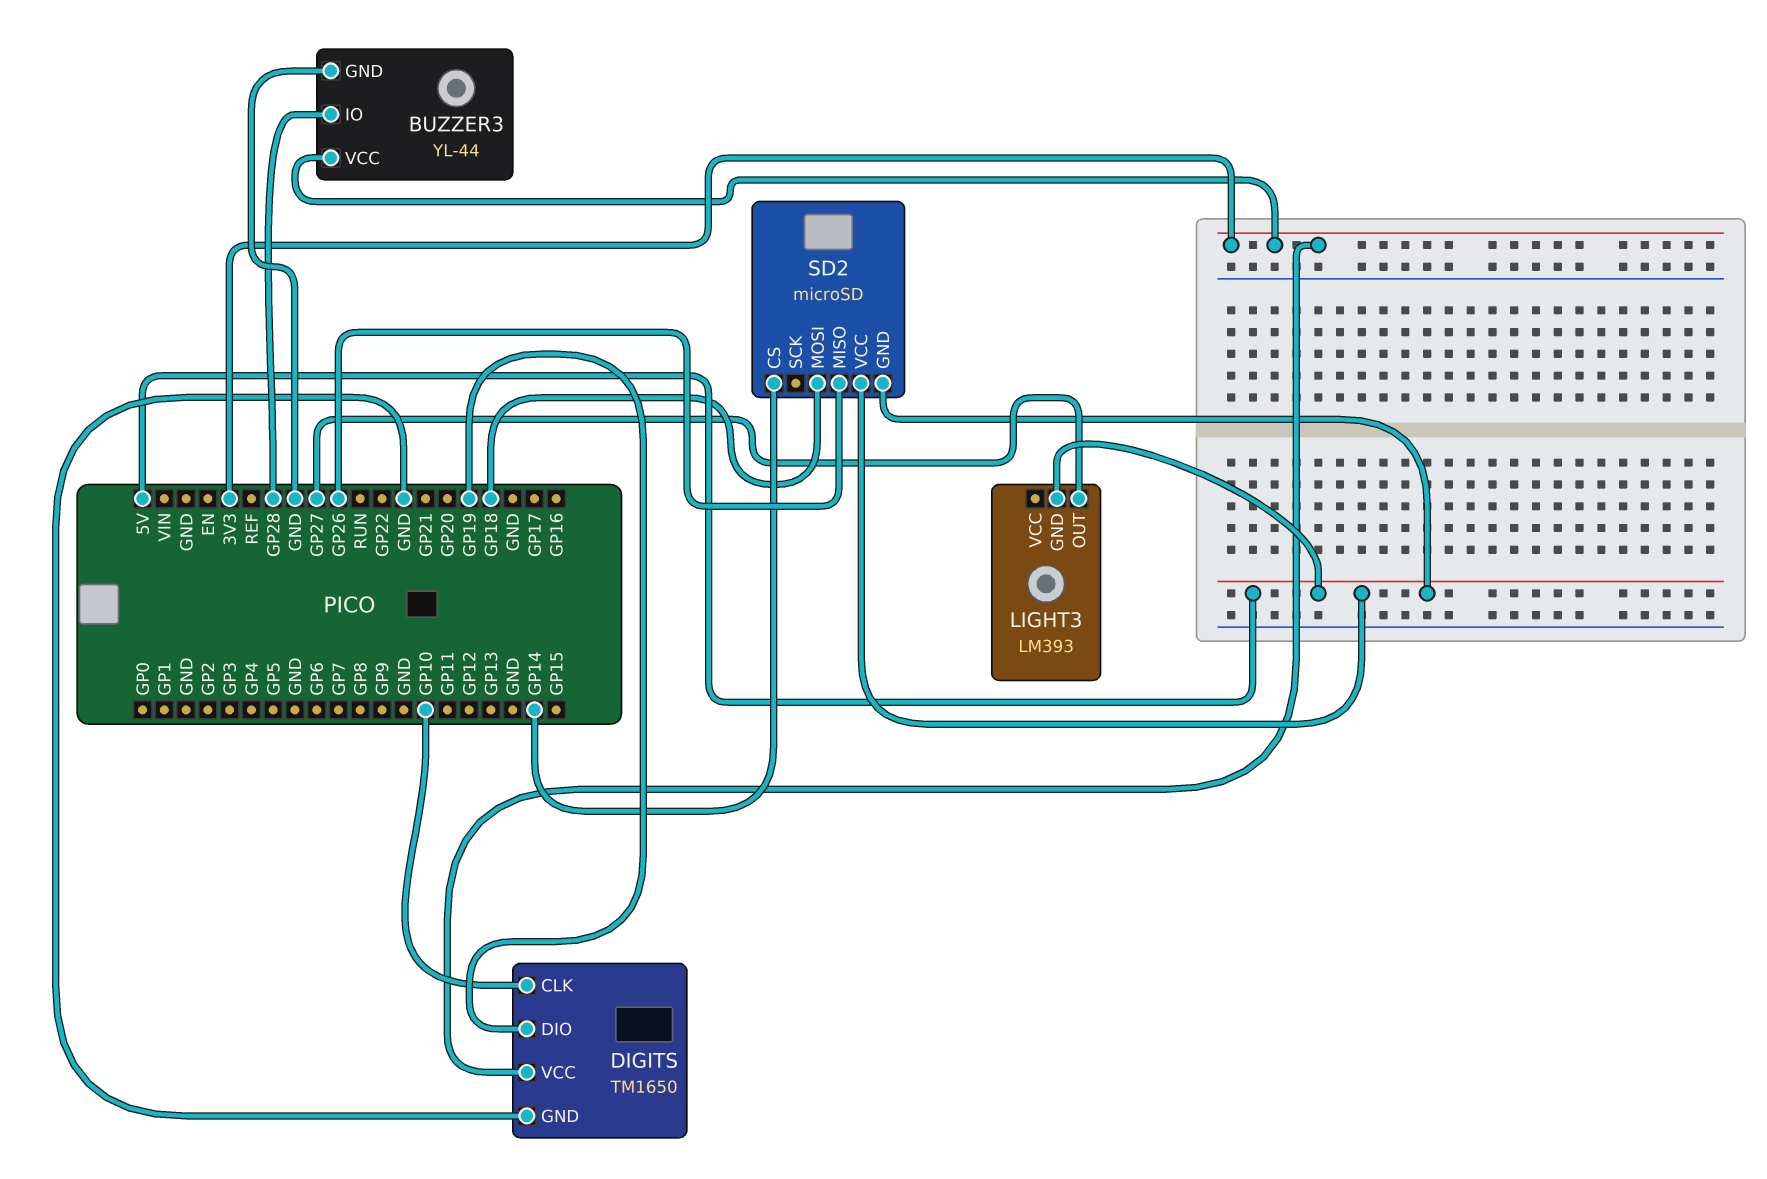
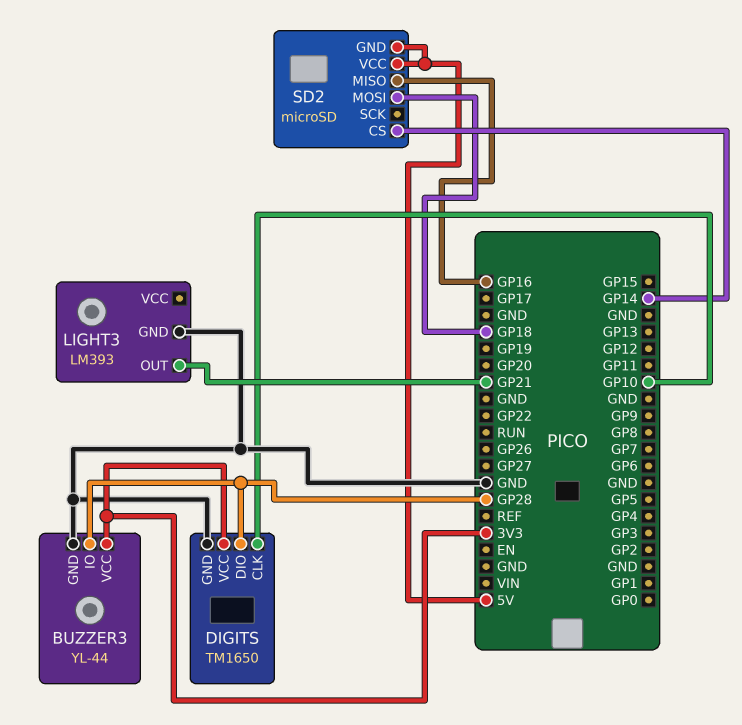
DIGITS pin DIO: GP19 -> GP28
LIGHT3 pin GND: 5V -> GND
LIGHT3 pin OUT: GP27 -> GP21
SD2 pin MISO: GP26 -> GP16

